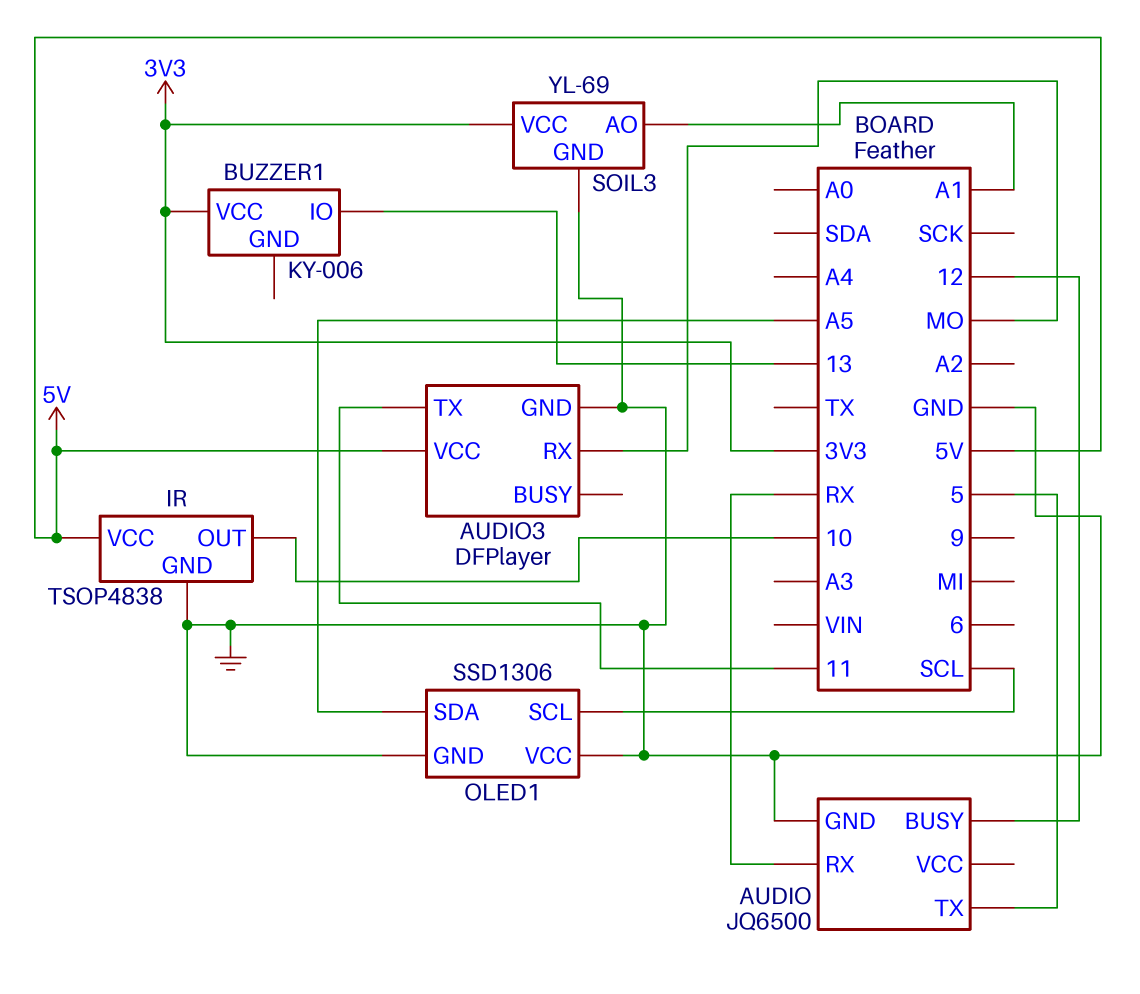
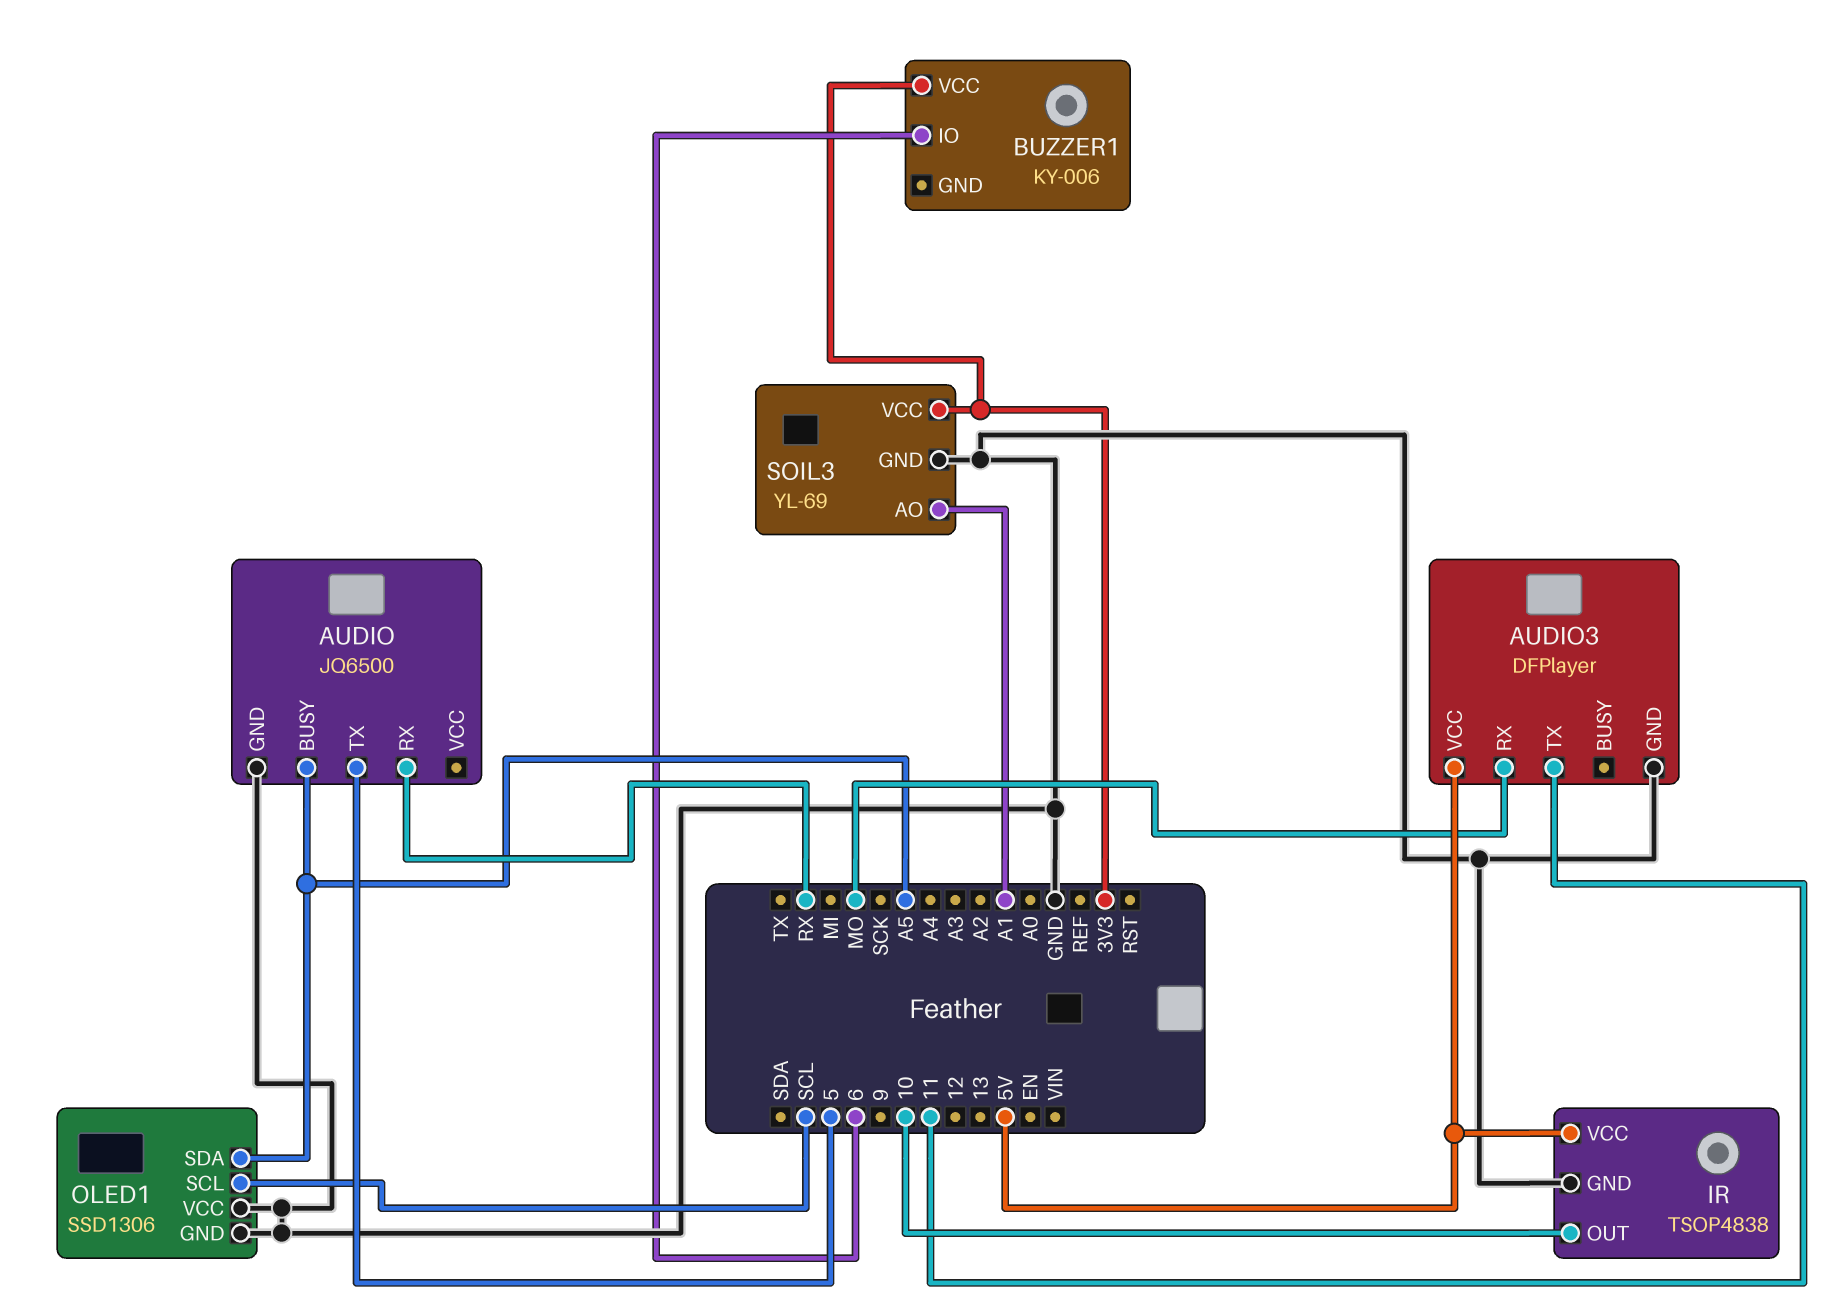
AUDIO pin BUSY: 12 -> A5
BUZZER1 pin IO: 13 -> 6

